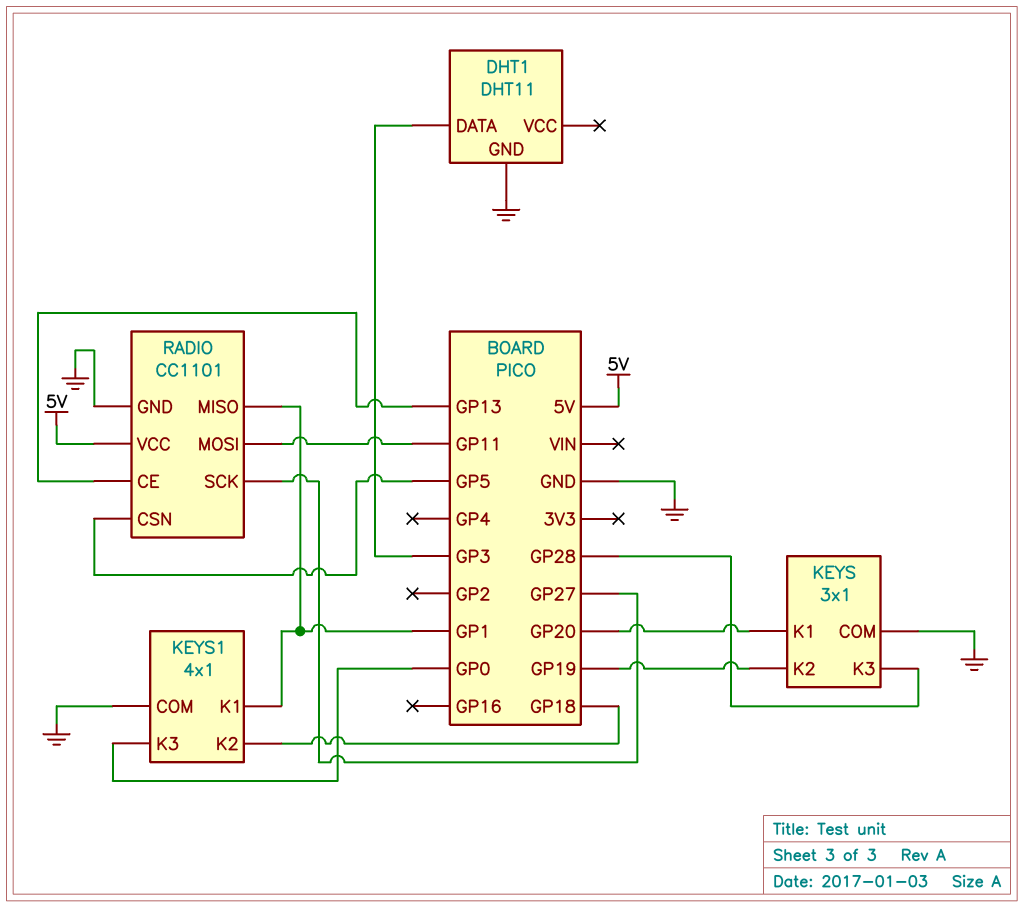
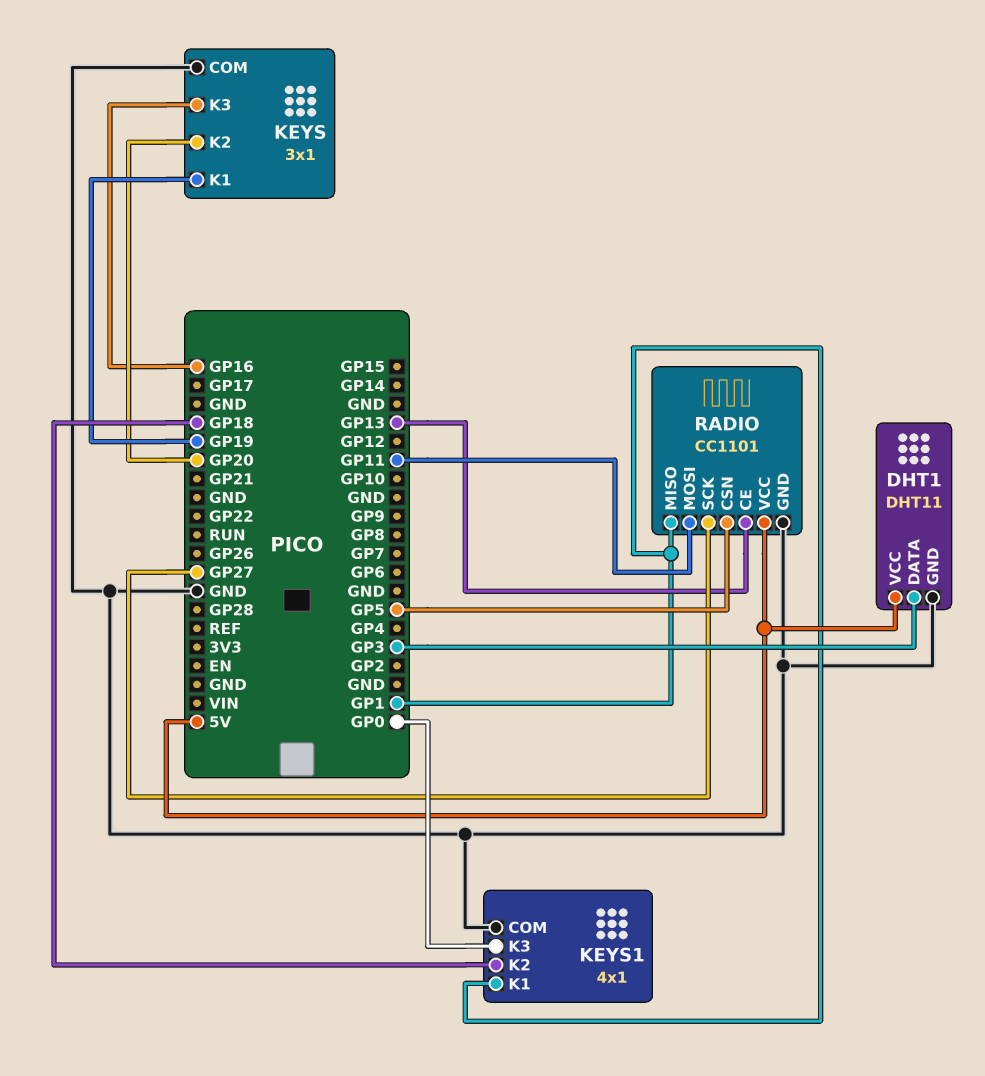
DHT1 pin VCC: none -> 5V
KEYS pin K1: GP20 -> GP19
KEYS pin K2: GP19 -> GP20
KEYS pin K3: GP28 -> GP16

